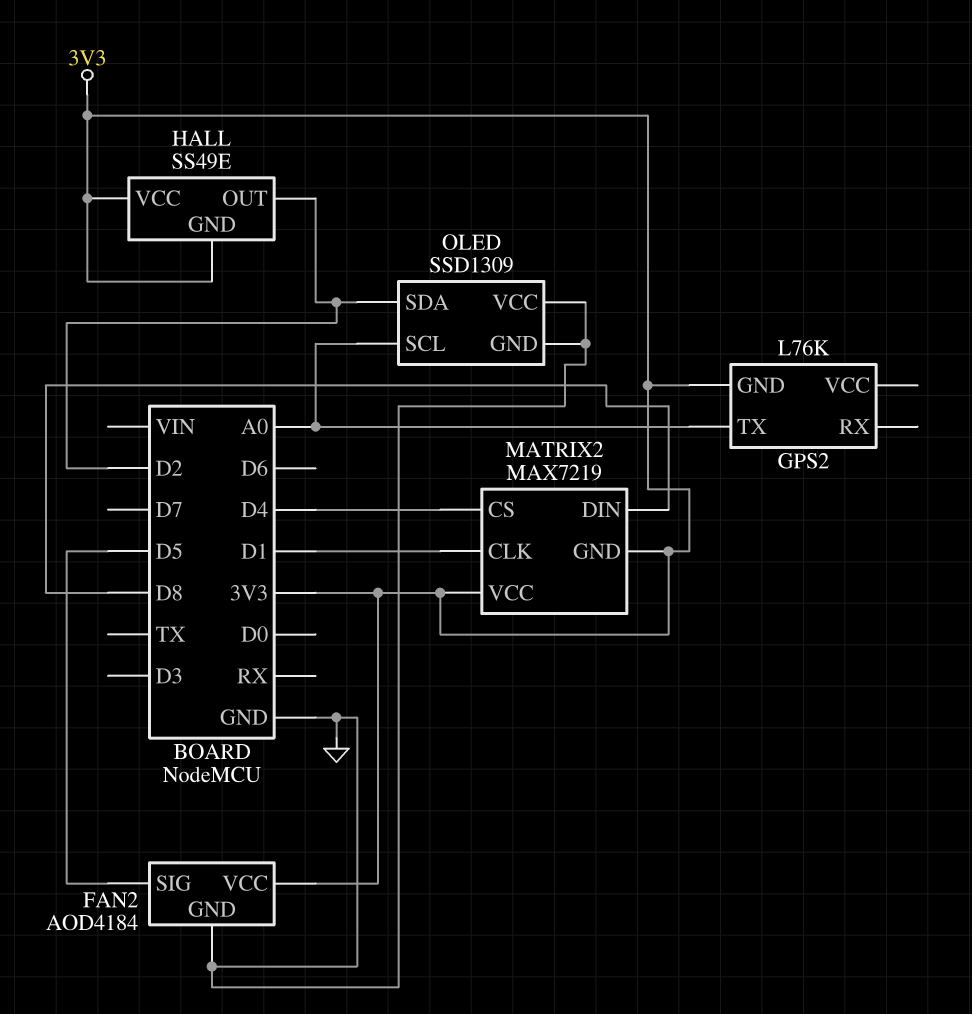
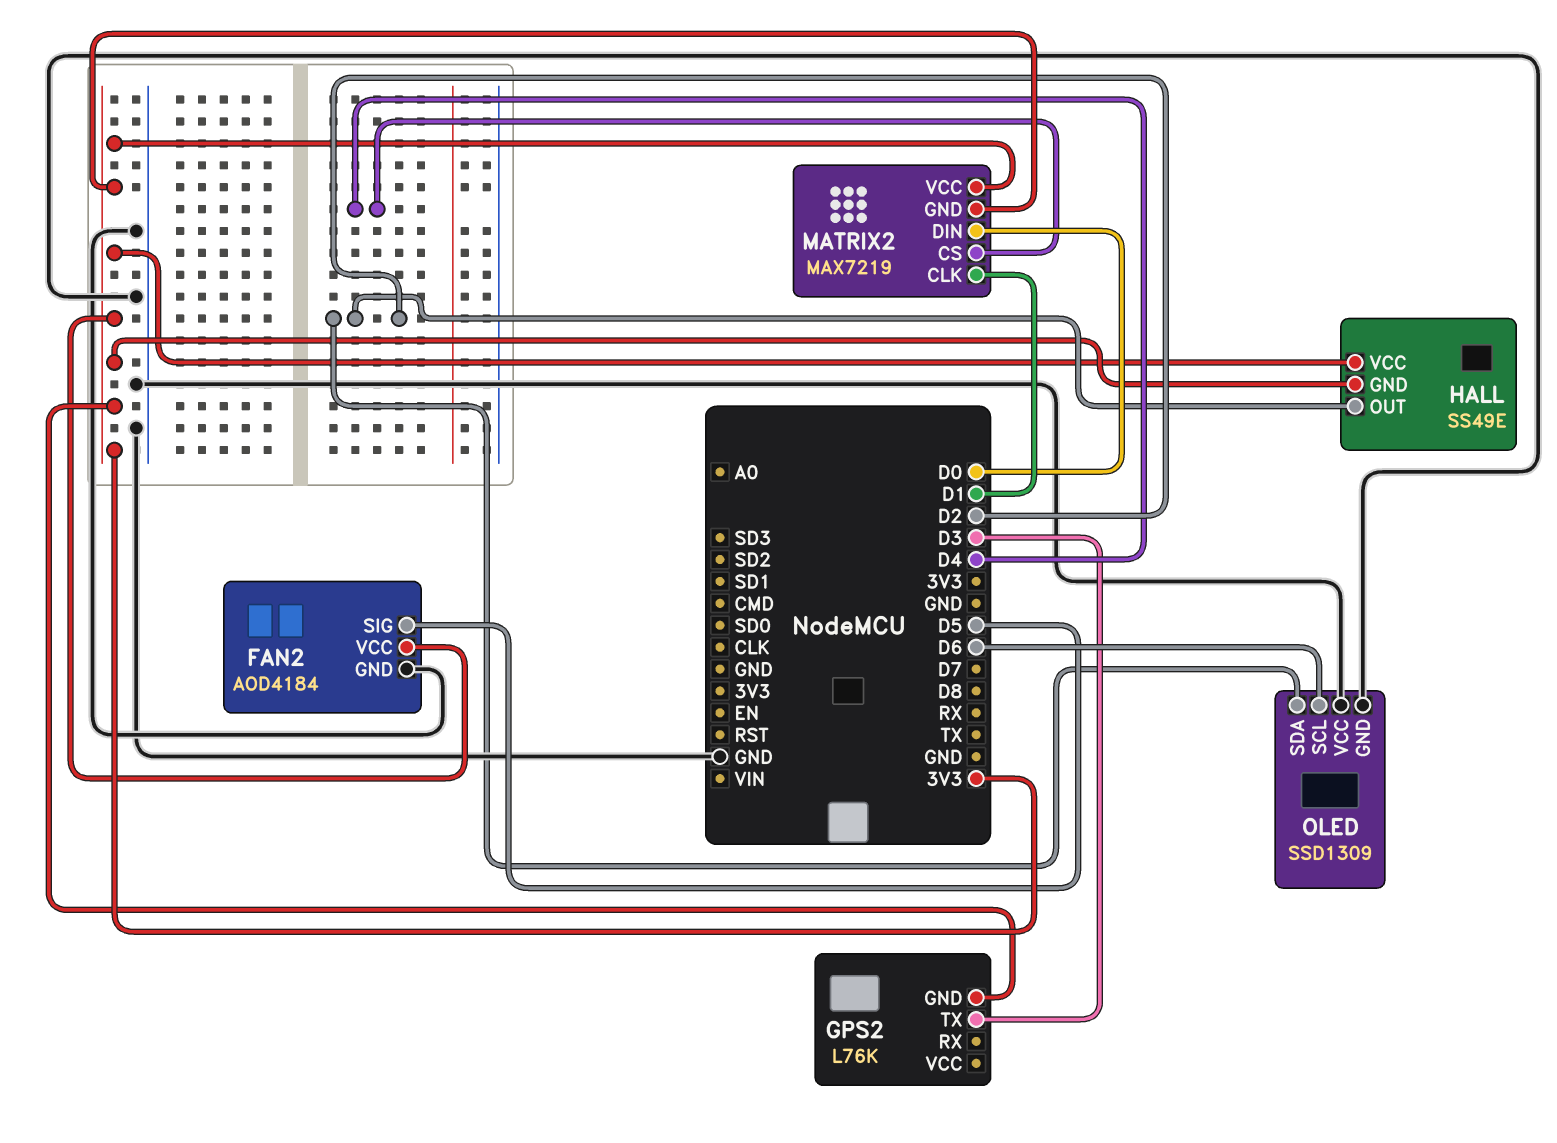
GPS2 pin TX: A0 -> D3
MATRIX2 pin DIN: D8 -> D0
OLED pin SCL: A0 -> D6

